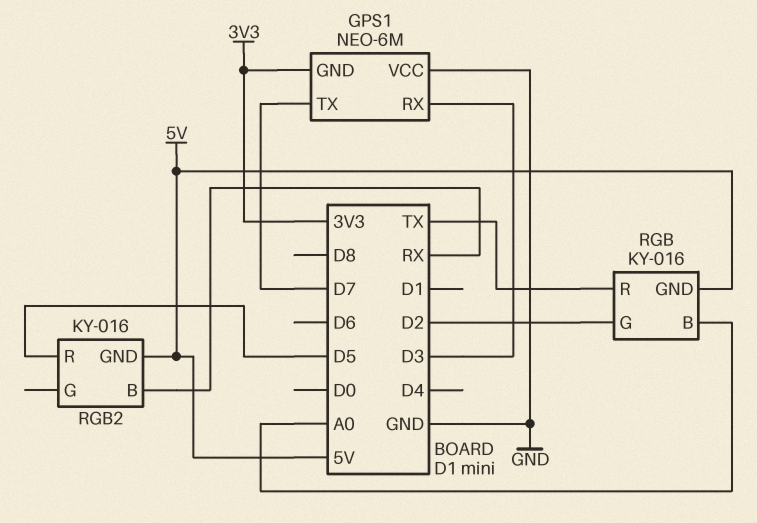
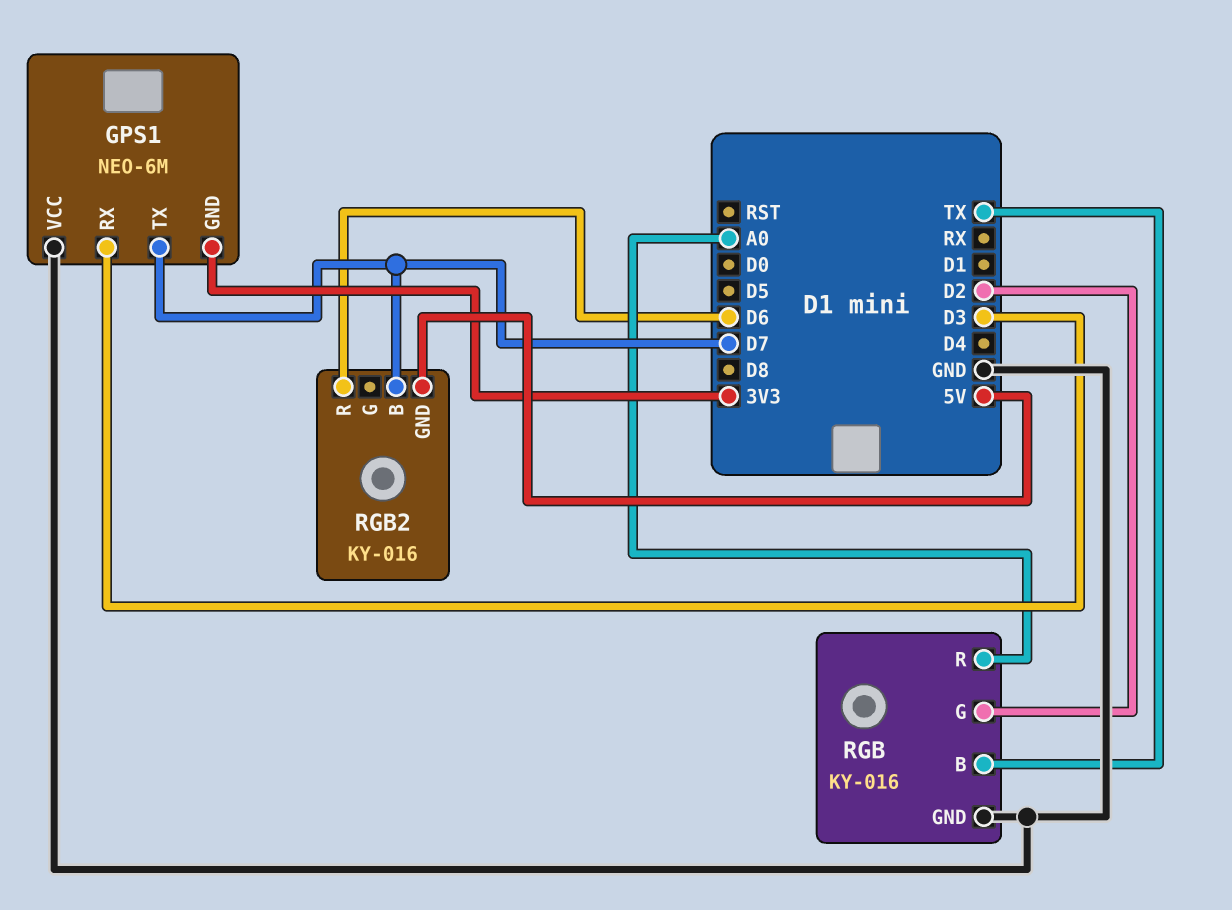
RGB pin B: A0 -> TX
RGB pin GND: 5V -> GND
RGB pin R: TX -> A0
RGB2 pin B: RX -> D7
RGB2 pin R: D5 -> D6

